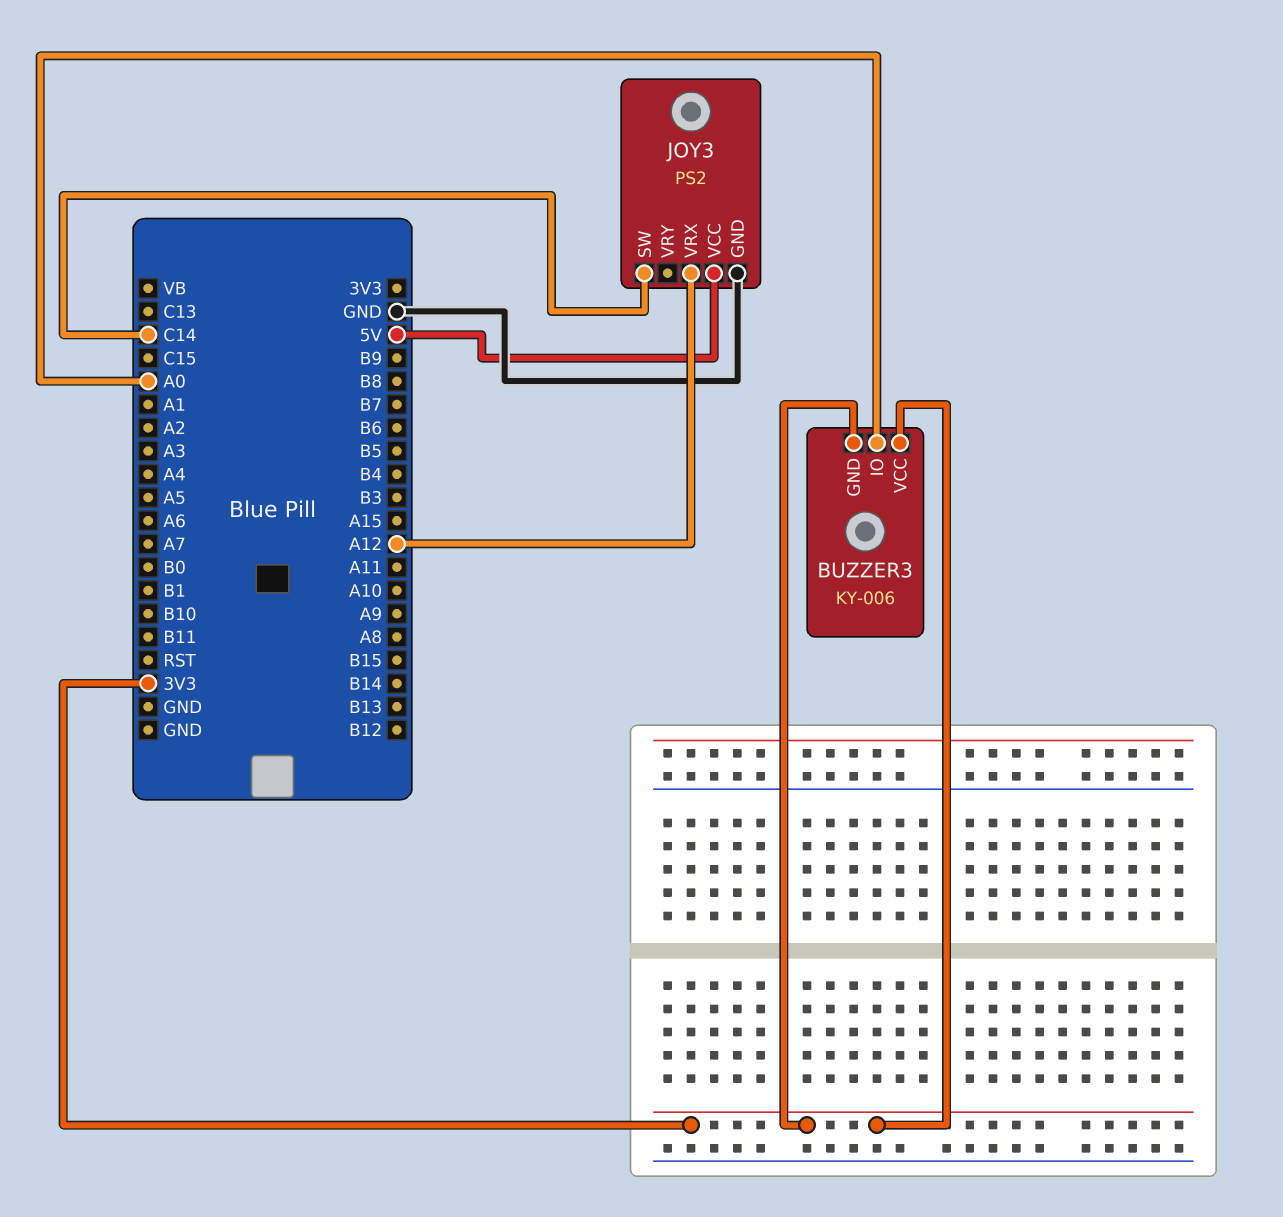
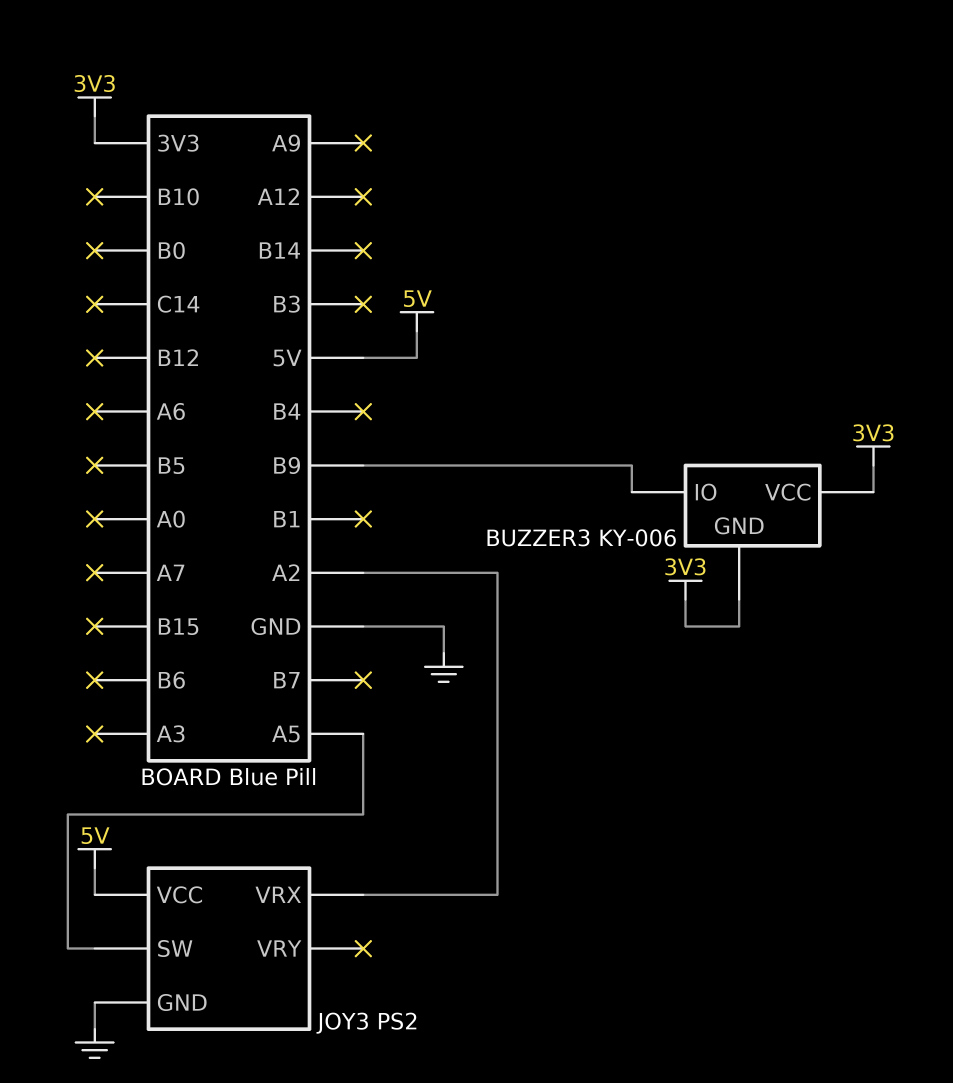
BUZZER3 pin IO: A0 -> B9
JOY3 pin SW: C14 -> A5
JOY3 pin VRX: A12 -> A2

